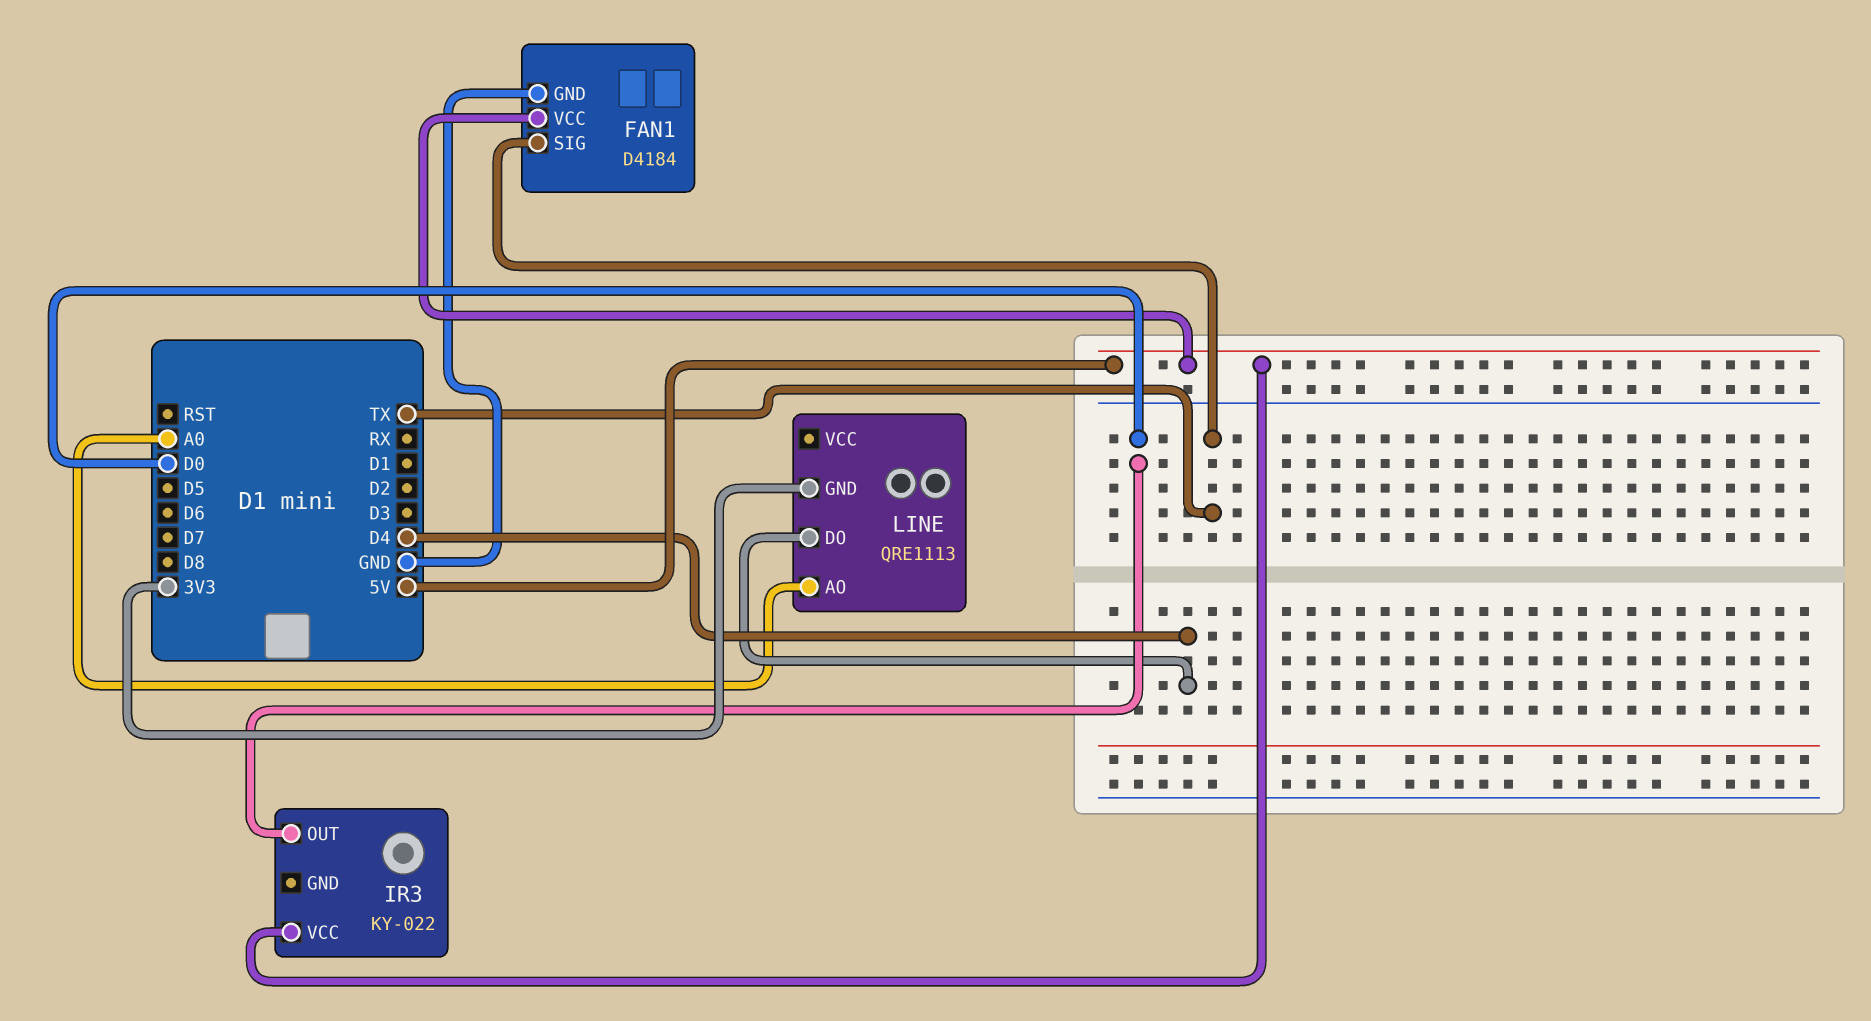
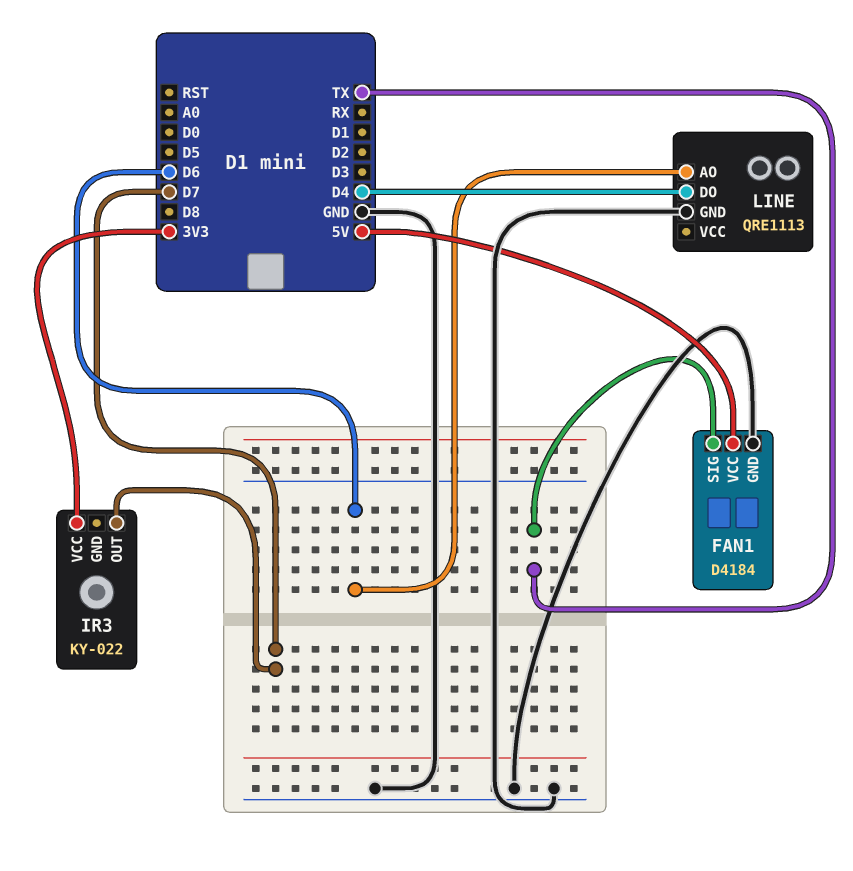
IR3 pin OUT: D0 -> D7
IR3 pin VCC: 5V -> 3V3
LINE pin AO: A0 -> D6
LINE pin GND: 3V3 -> GND

